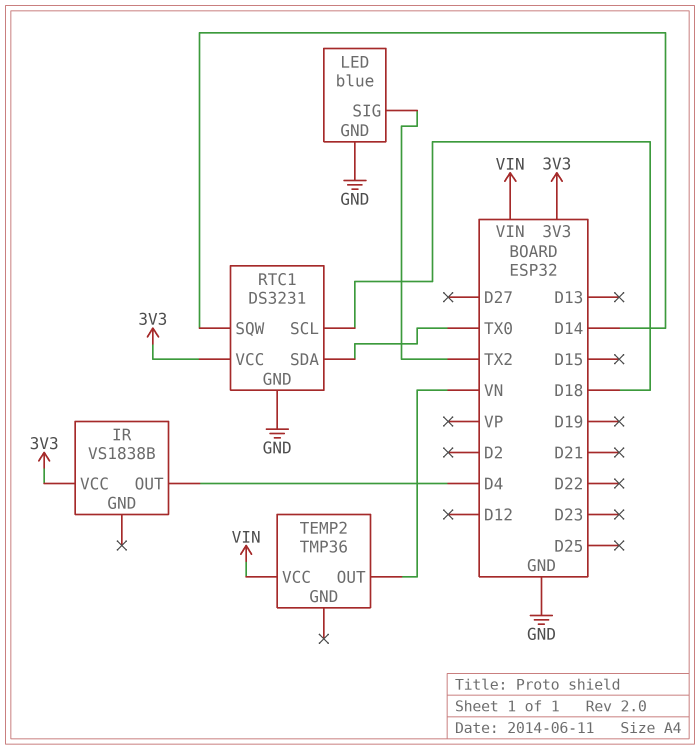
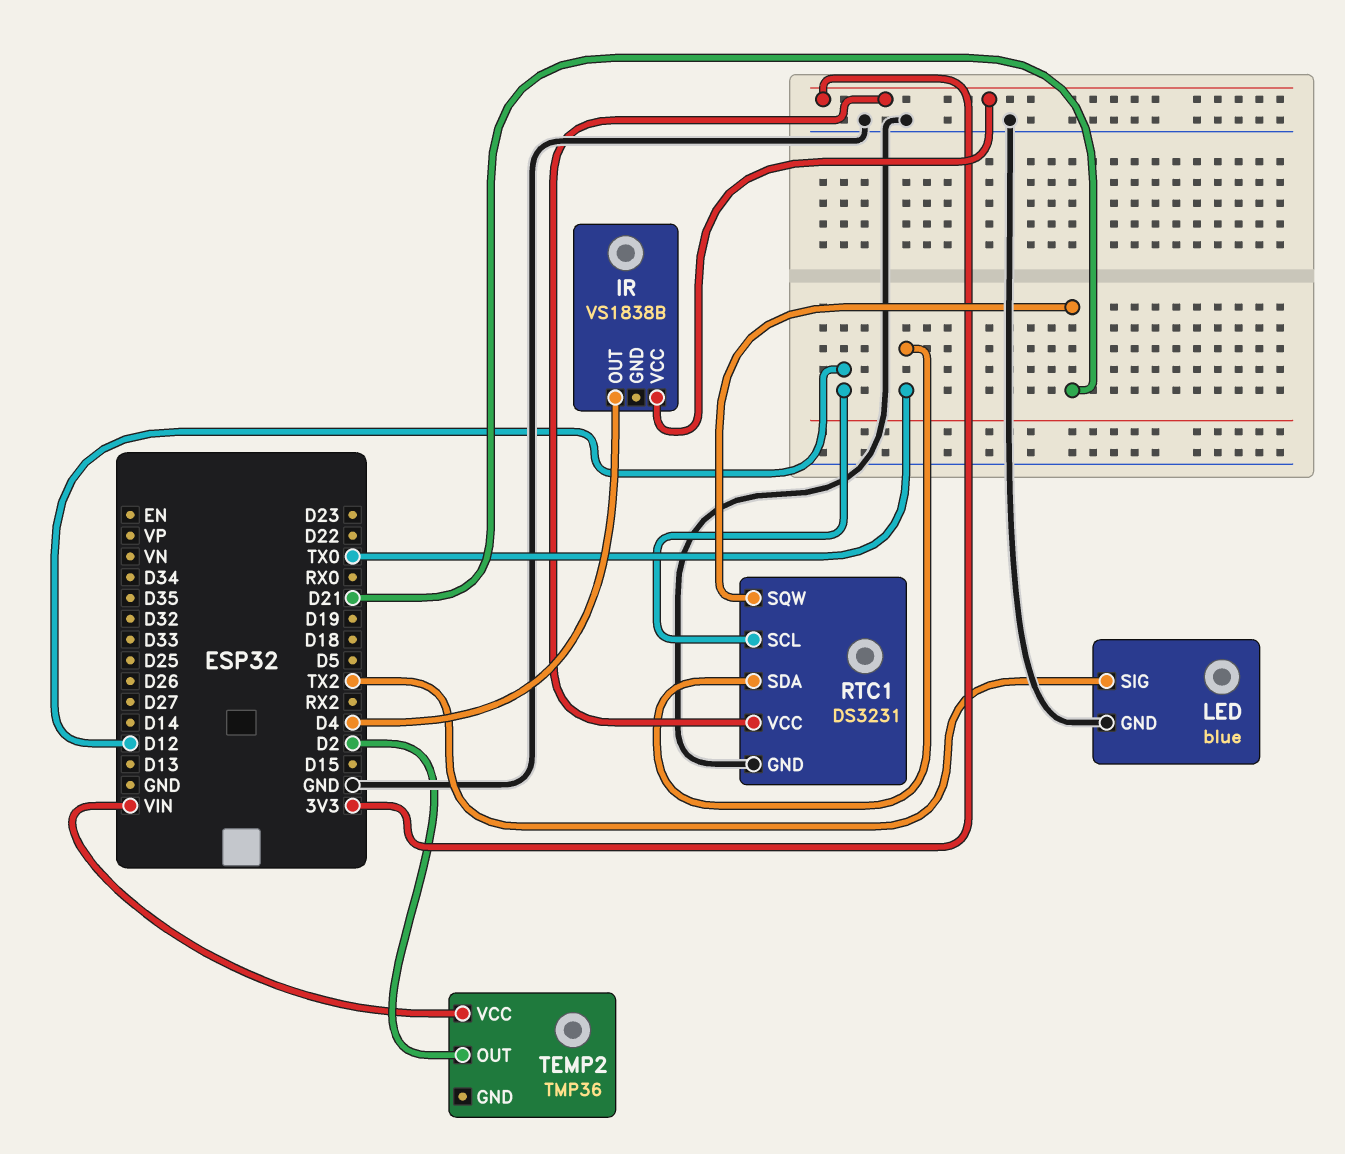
RTC1 pin SCL: D18 -> D12
RTC1 pin SQW: D14 -> D21
TEMP2 pin OUT: VN -> D2

